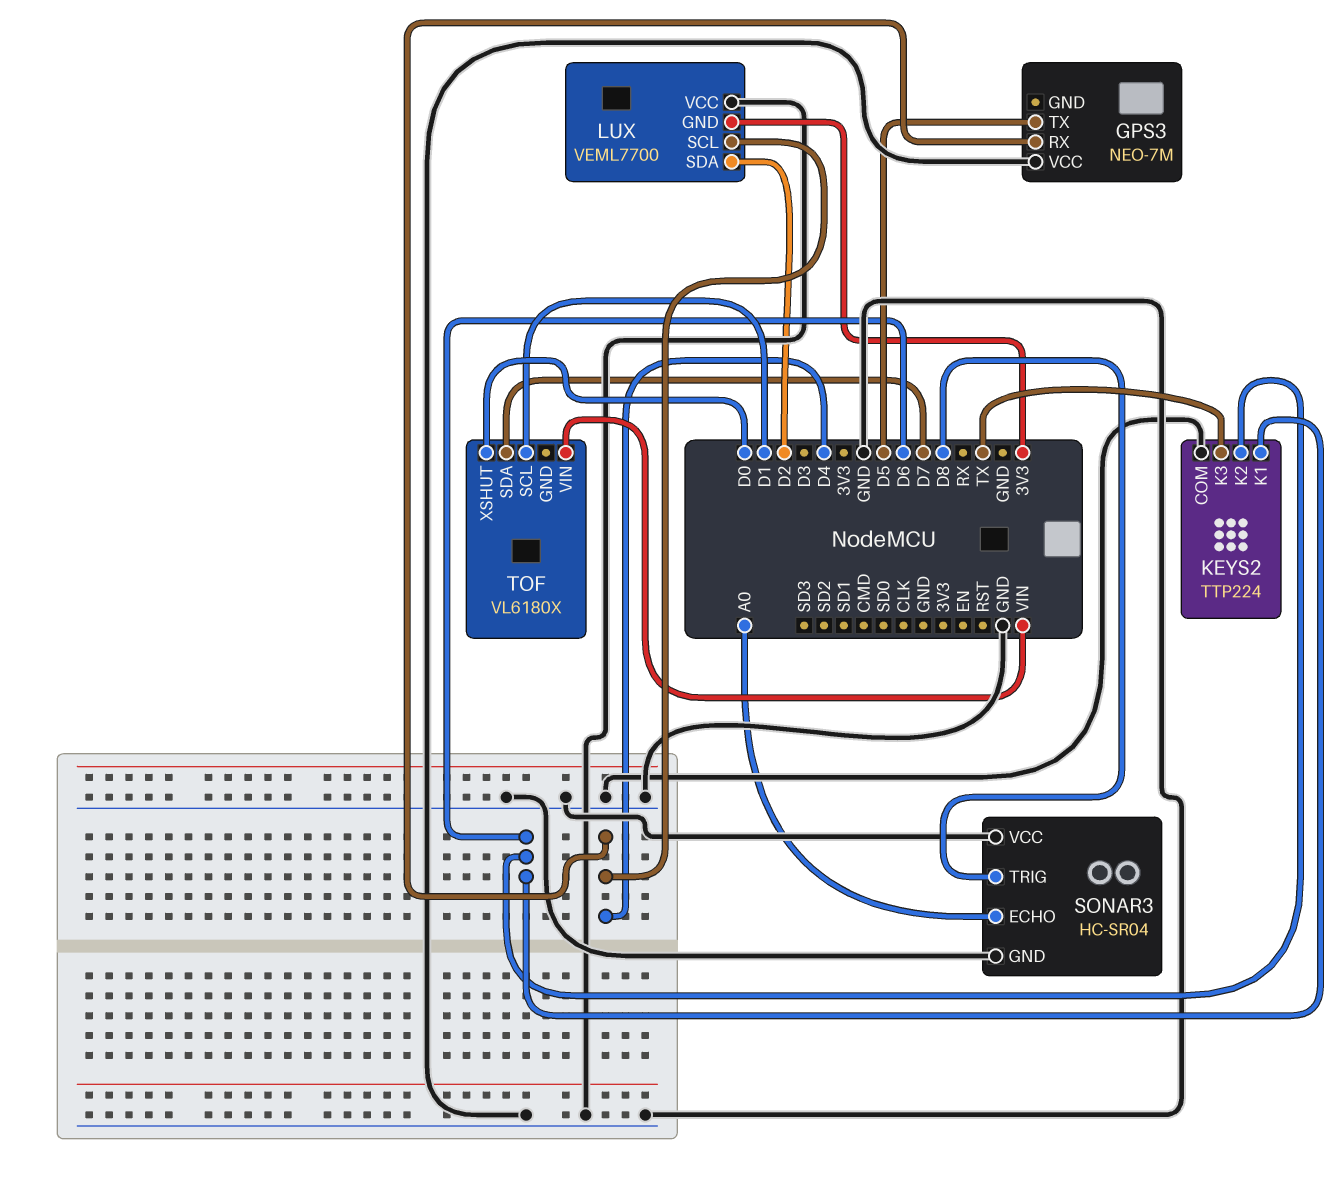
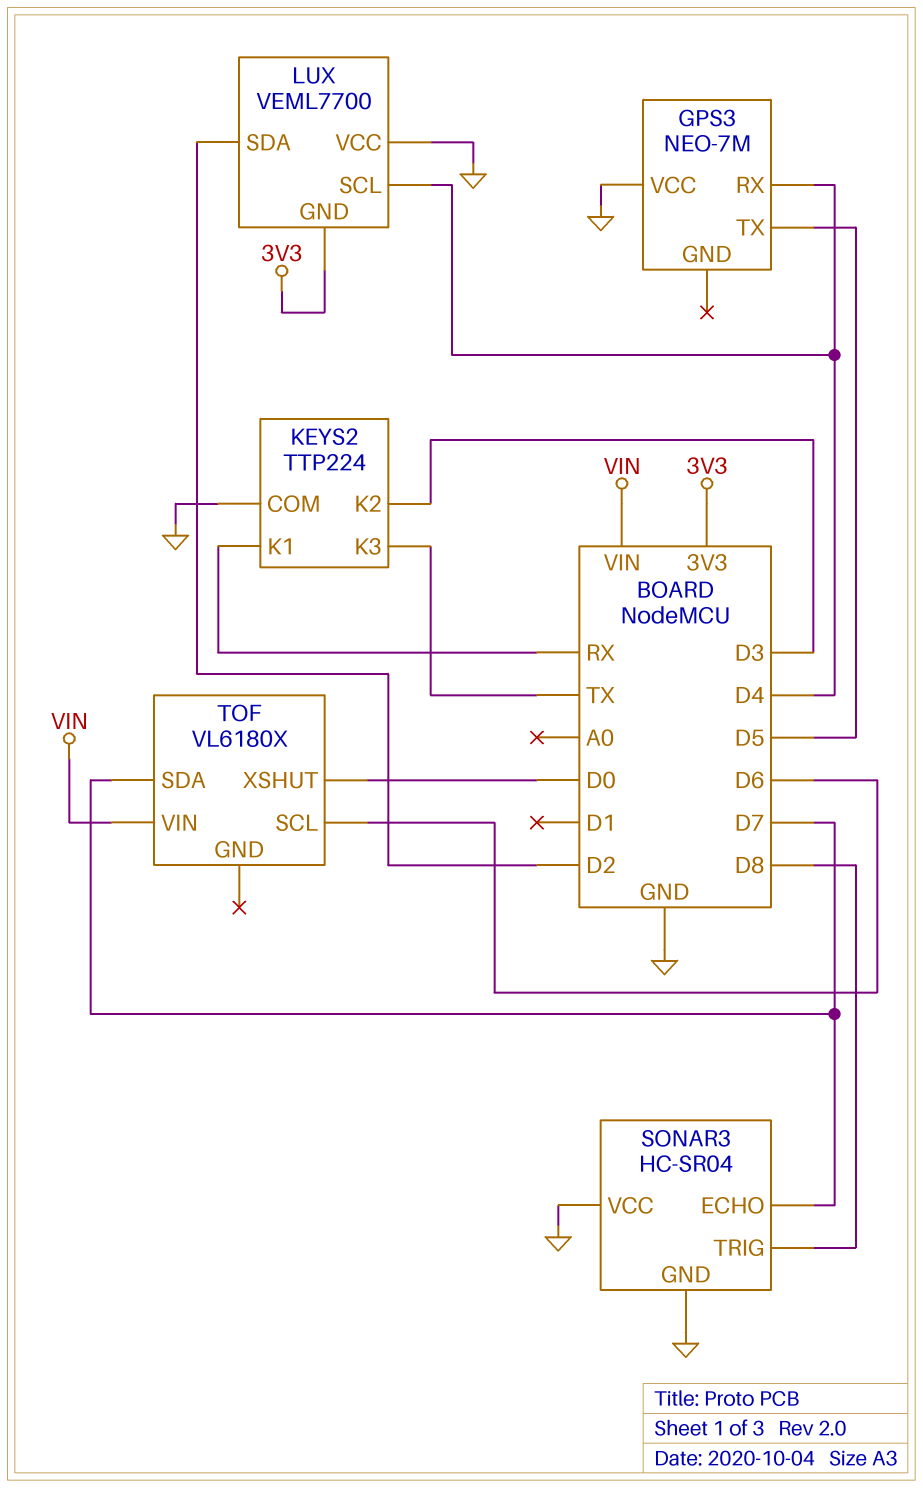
KEYS2 pin K1: D6 -> RX
KEYS2 pin K2: D6 -> D3
SONAR3 pin ECHO: A0 -> D7
TOF pin SCL: D1 -> D6

